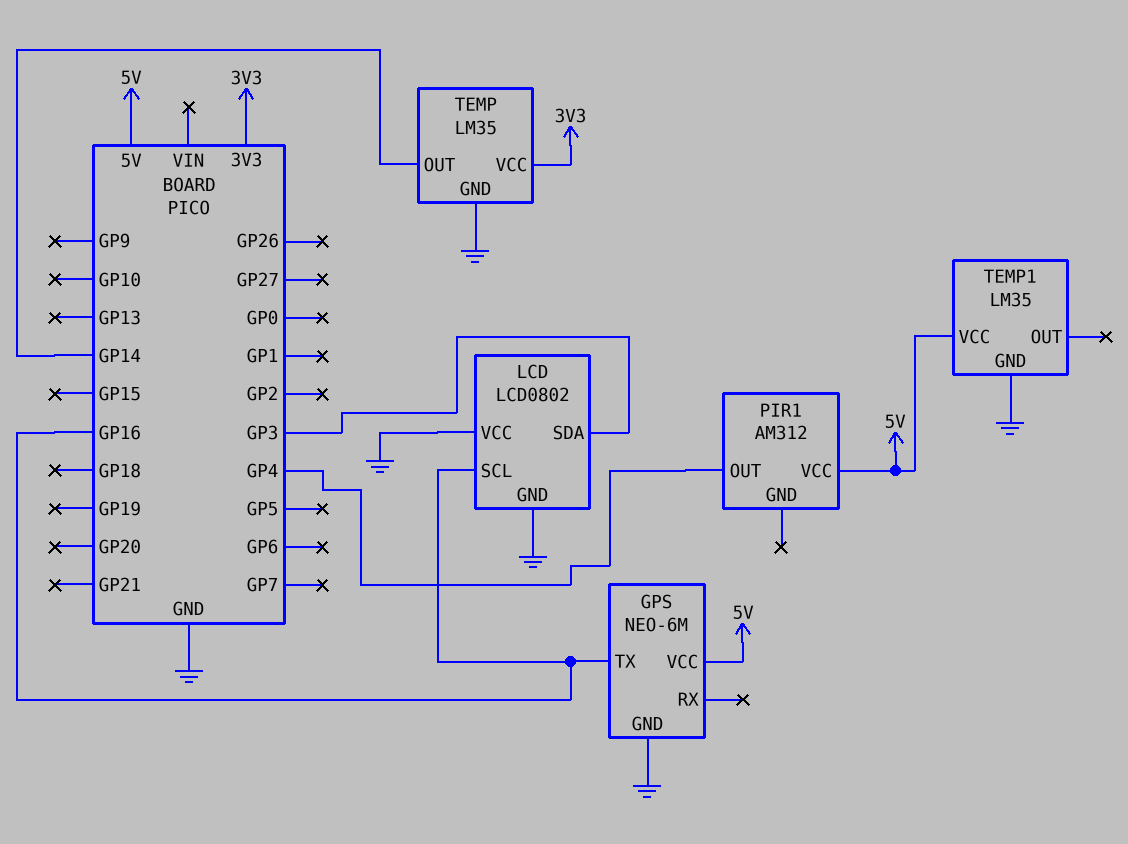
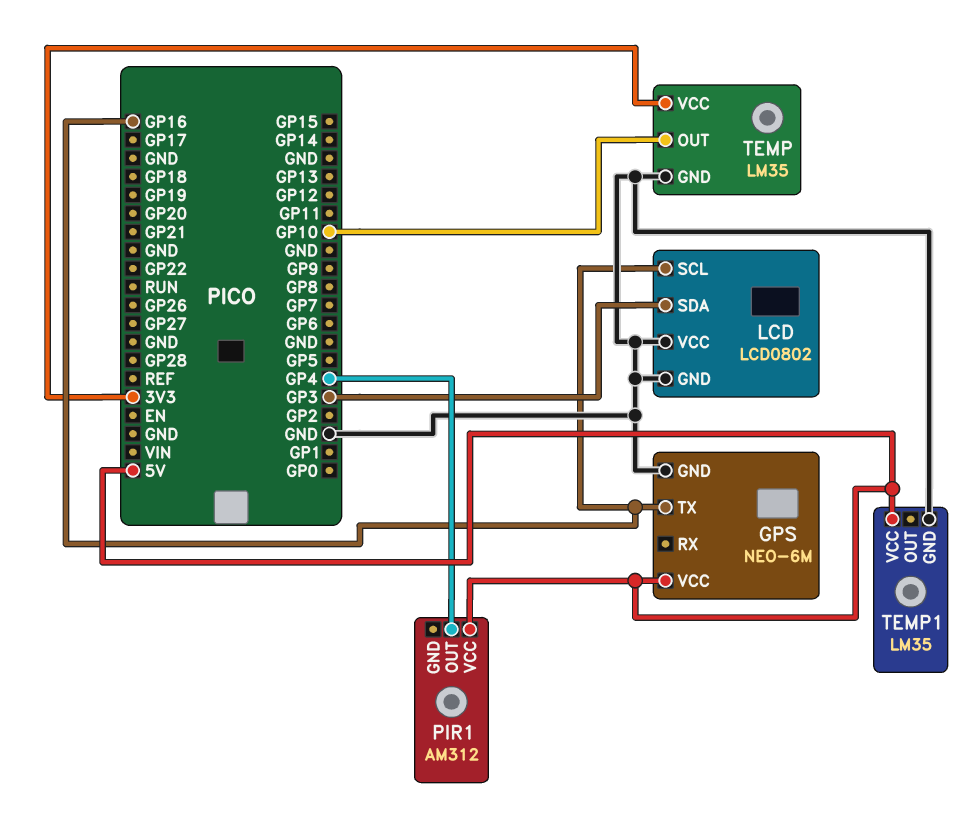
TEMP pin OUT: GP14 -> GP10

